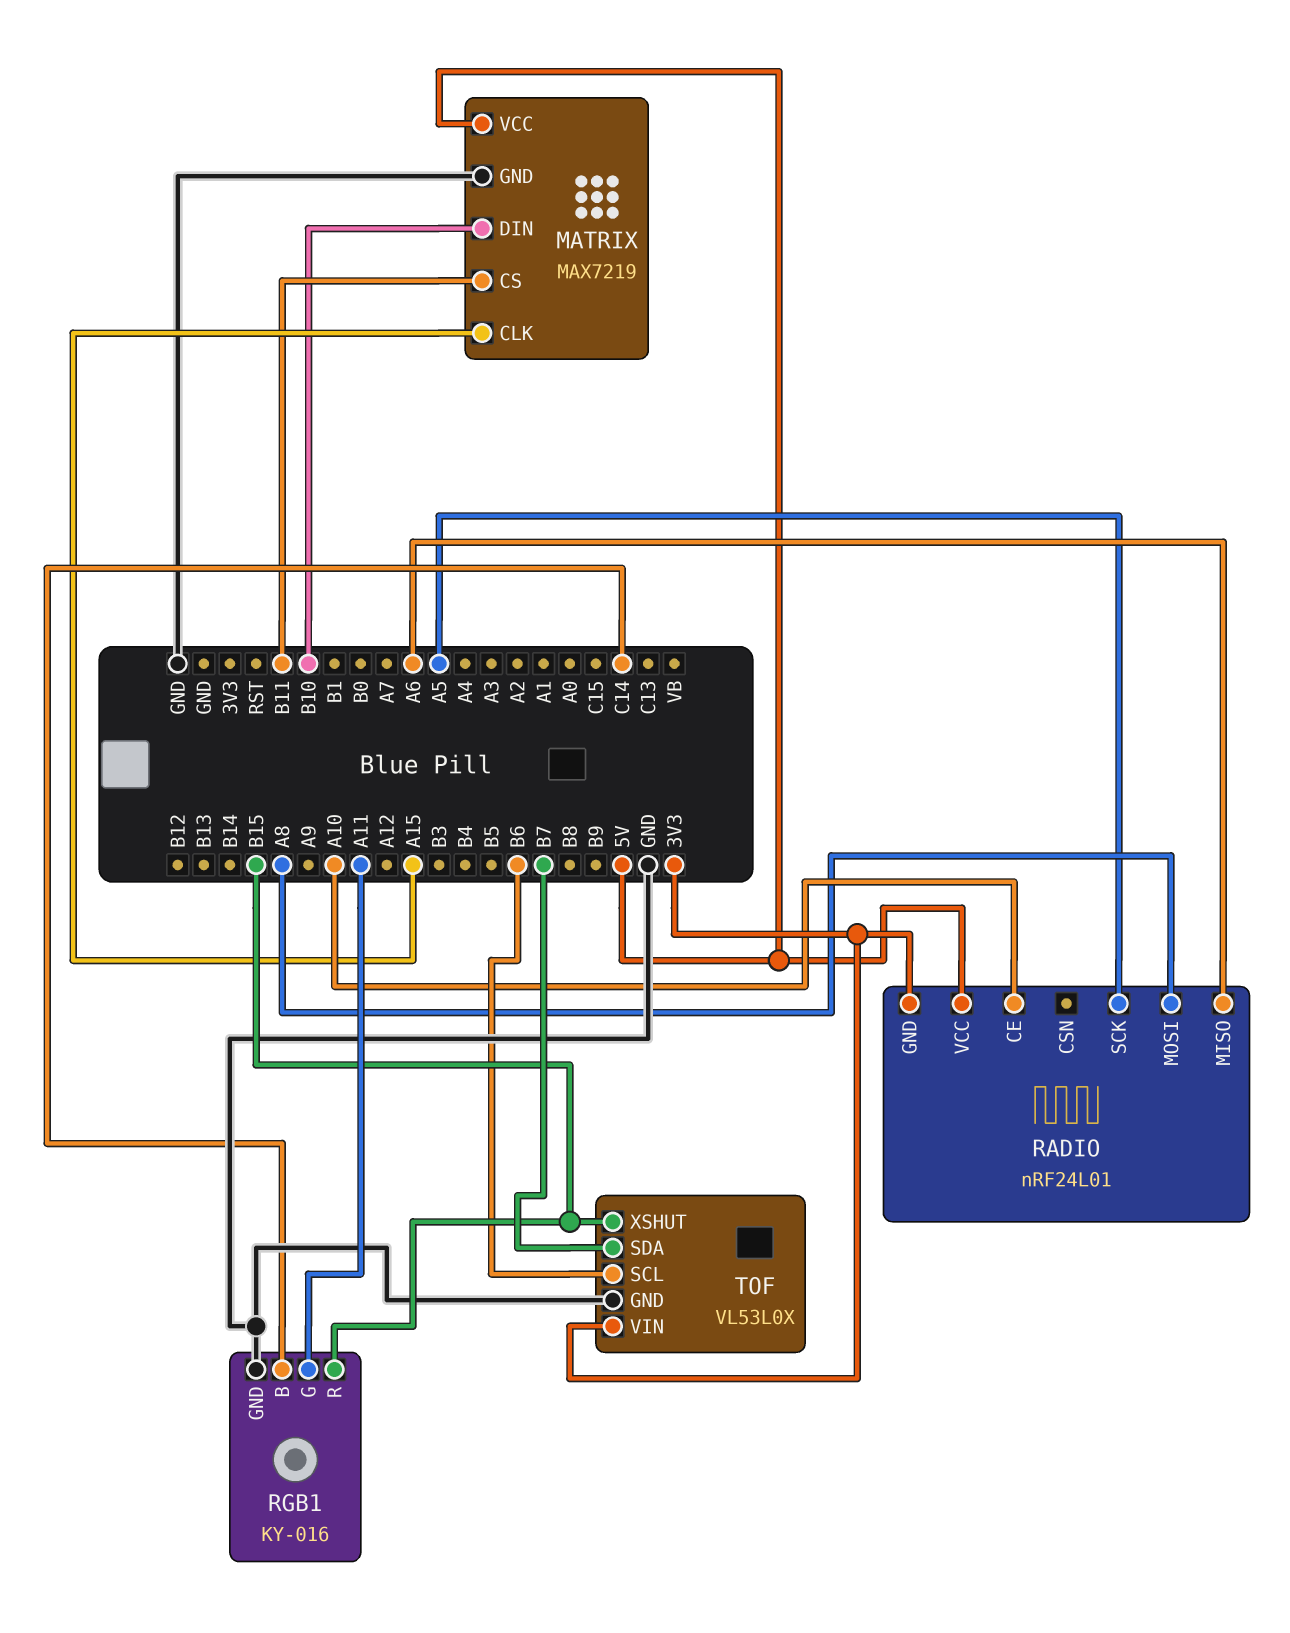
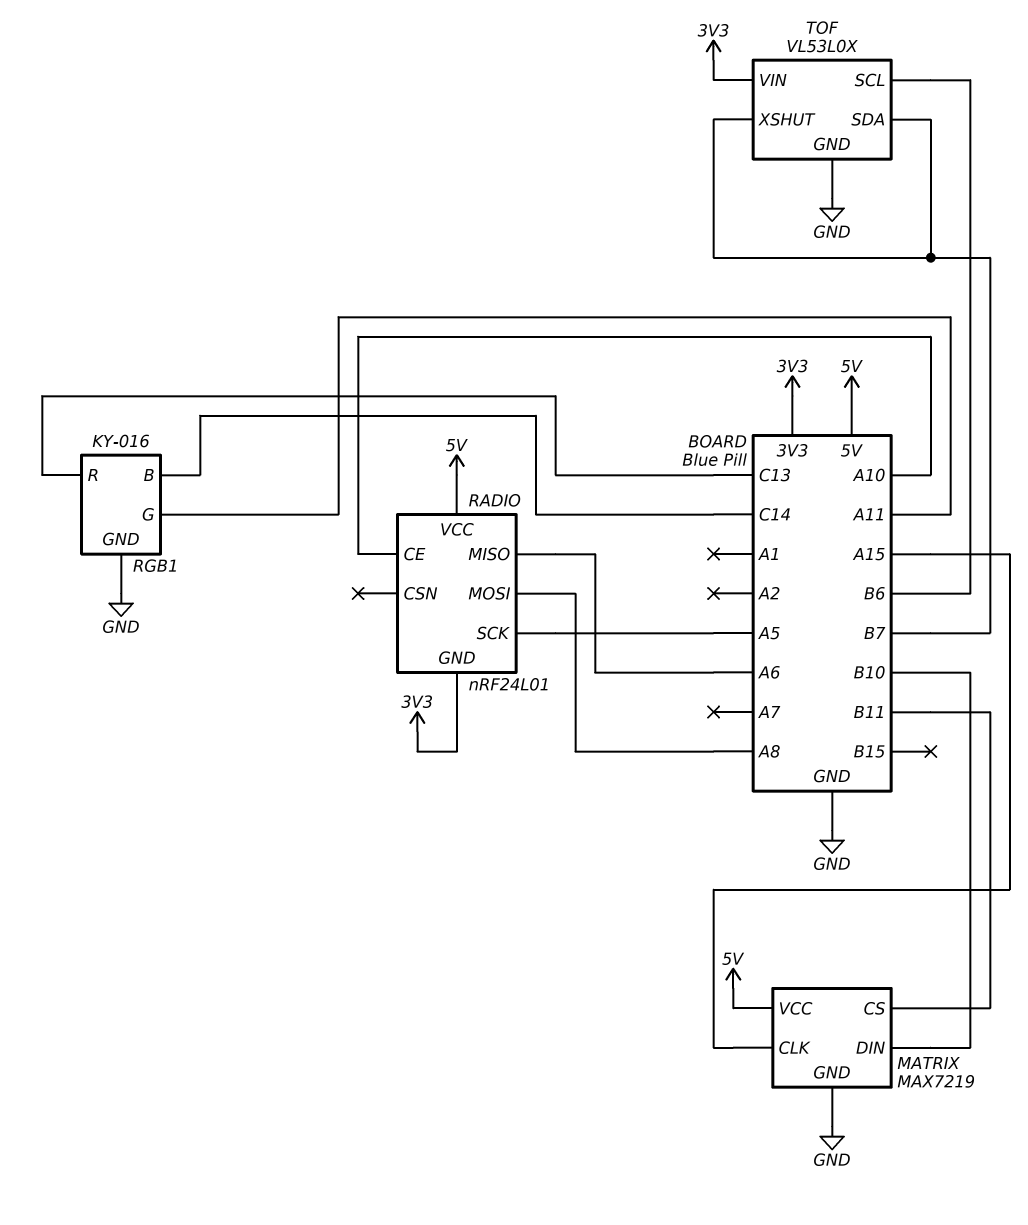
RGB1 pin R: B15 -> C13
TOF pin XSHUT: B15 -> B7

